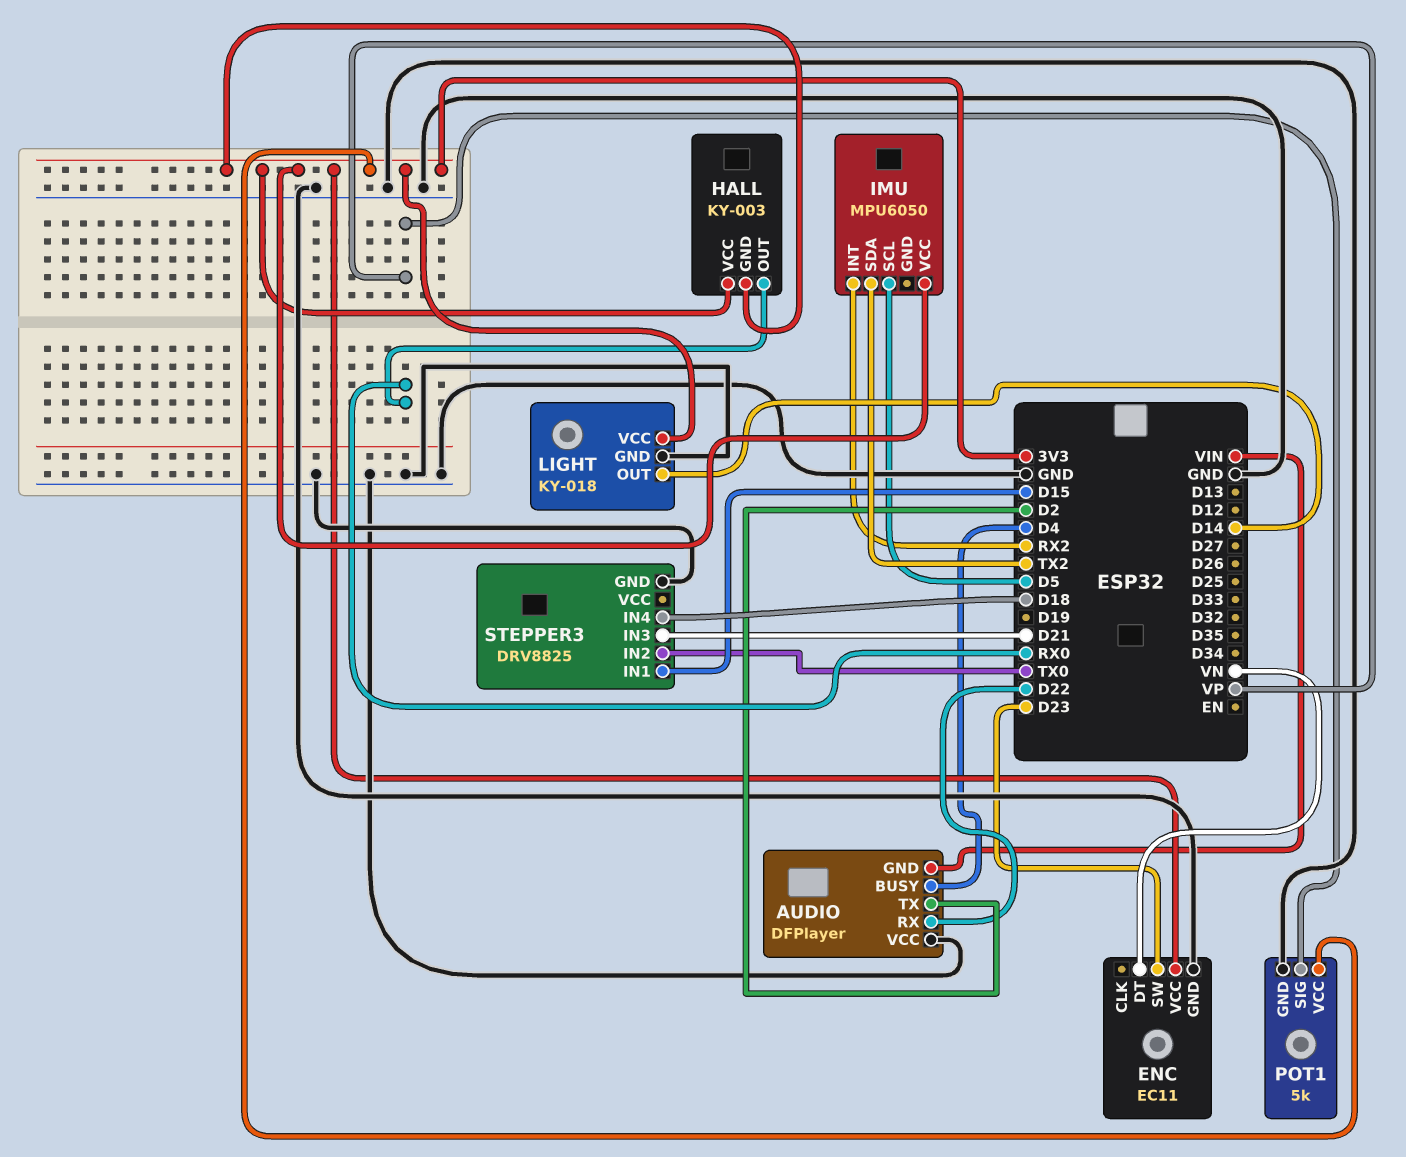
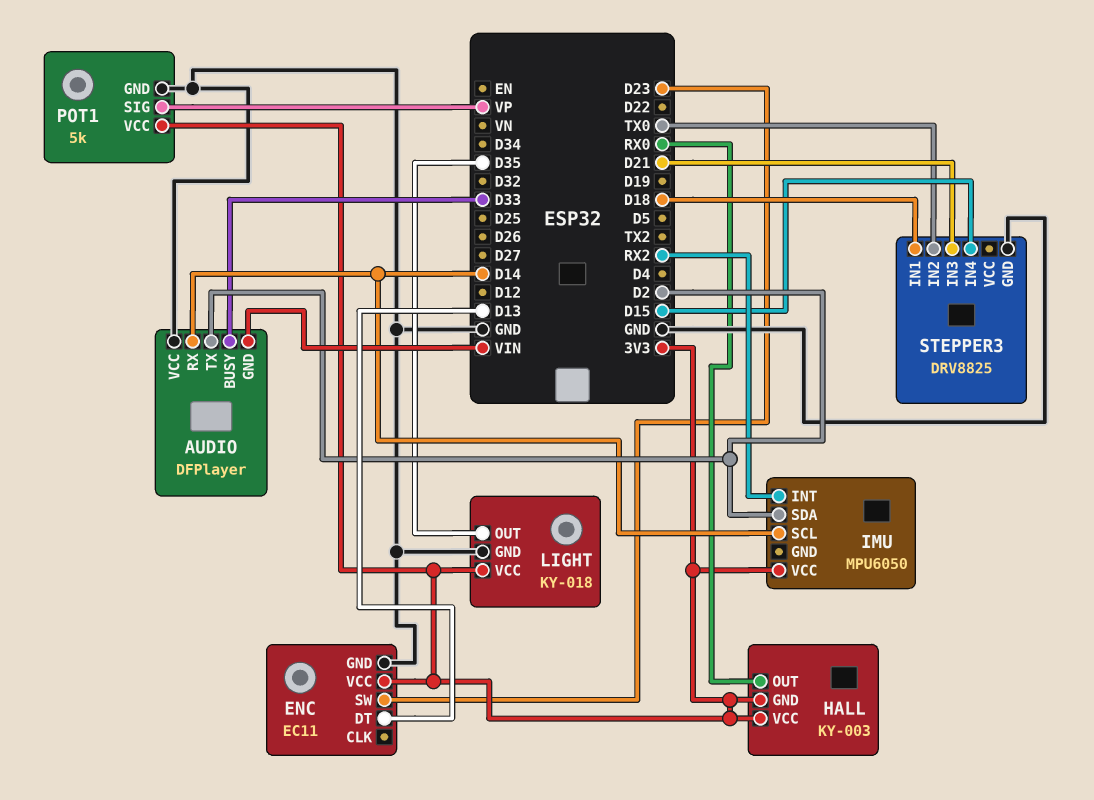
AUDIO pin BUSY: D4 -> D33
AUDIO pin RX: D22 -> D14
ENC pin DT: VN -> D13
IMU pin SCL: D5 -> D14
IMU pin SDA: TX2 -> D2
LIGHT pin OUT: D14 -> D35
STEPPER3 pin IN1: D15 -> D18
STEPPER3 pin IN4: D18 -> D15

